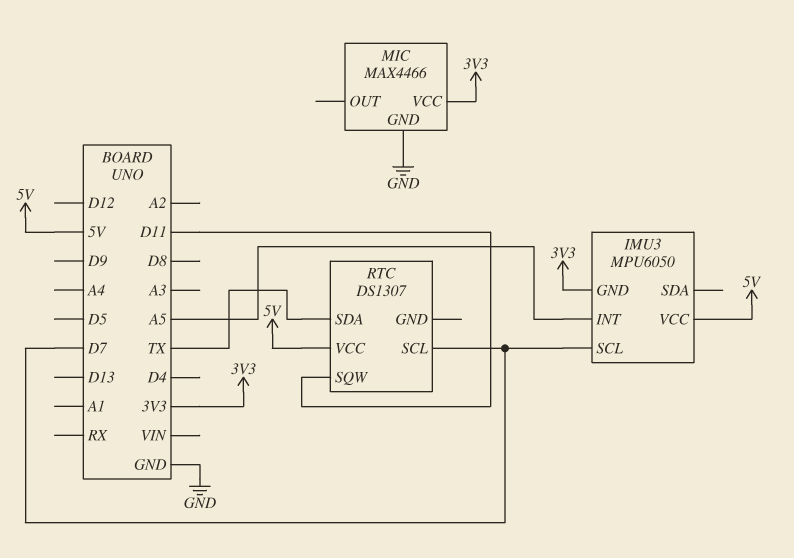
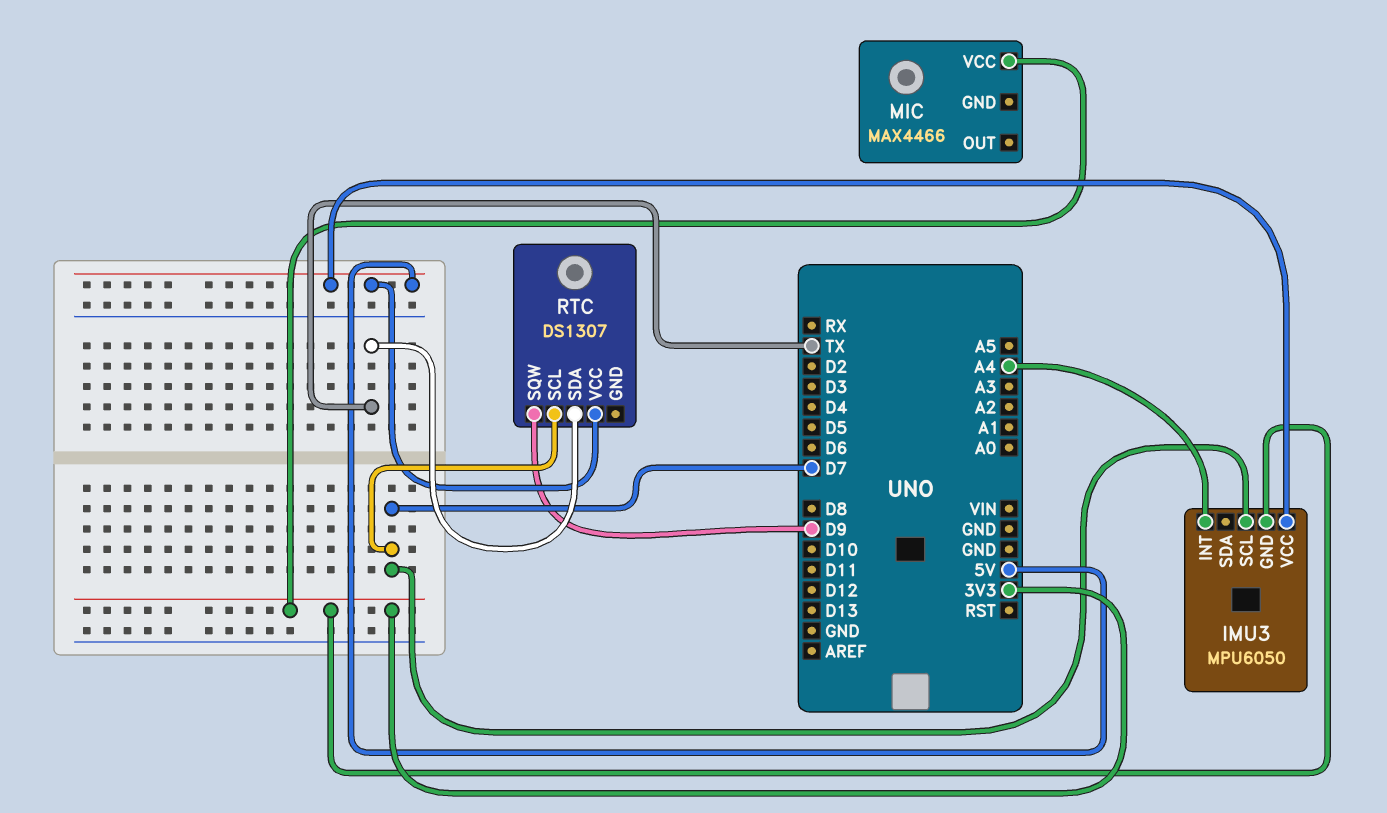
IMU3 pin INT: A5 -> A4
MIC pin GND: GND -> none
RTC pin SQW: D11 -> D9

